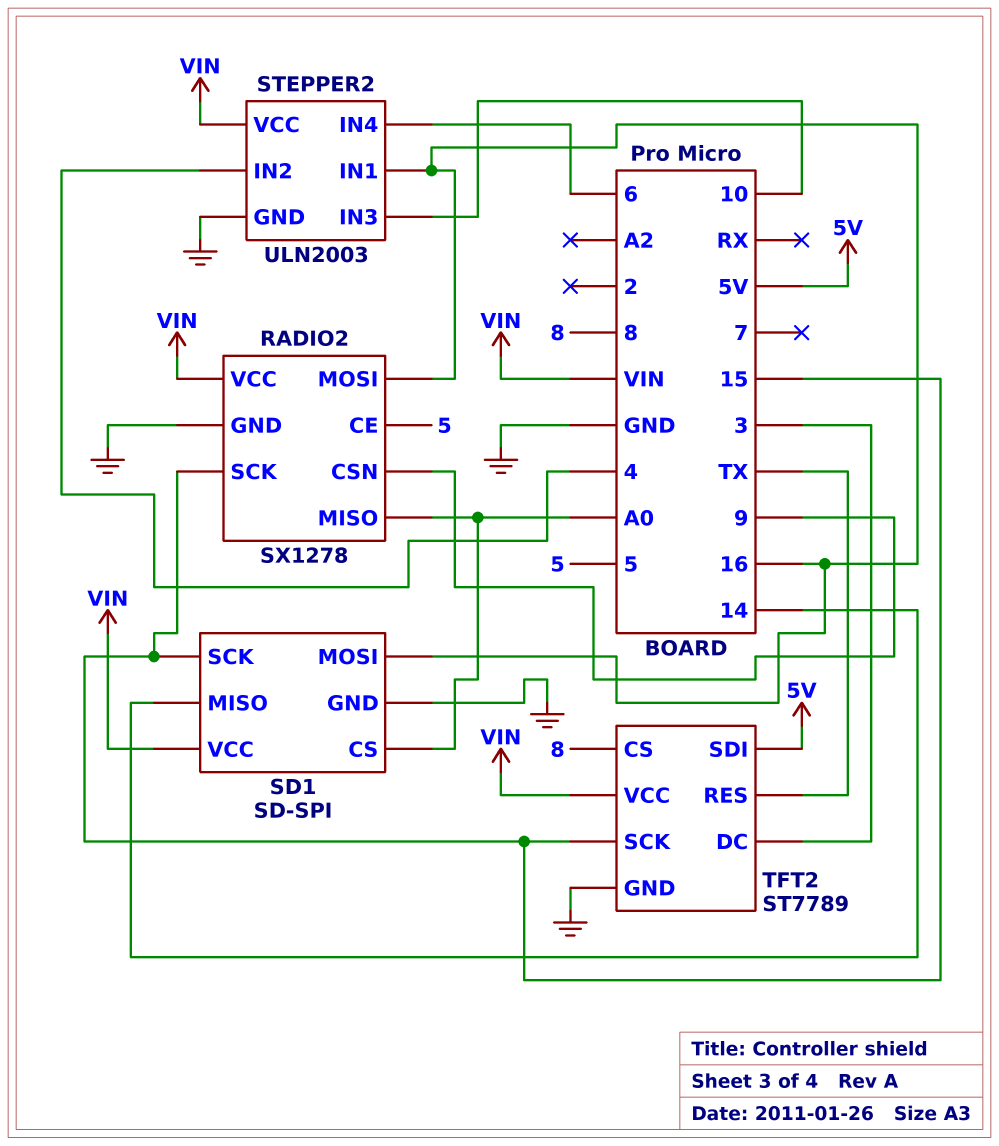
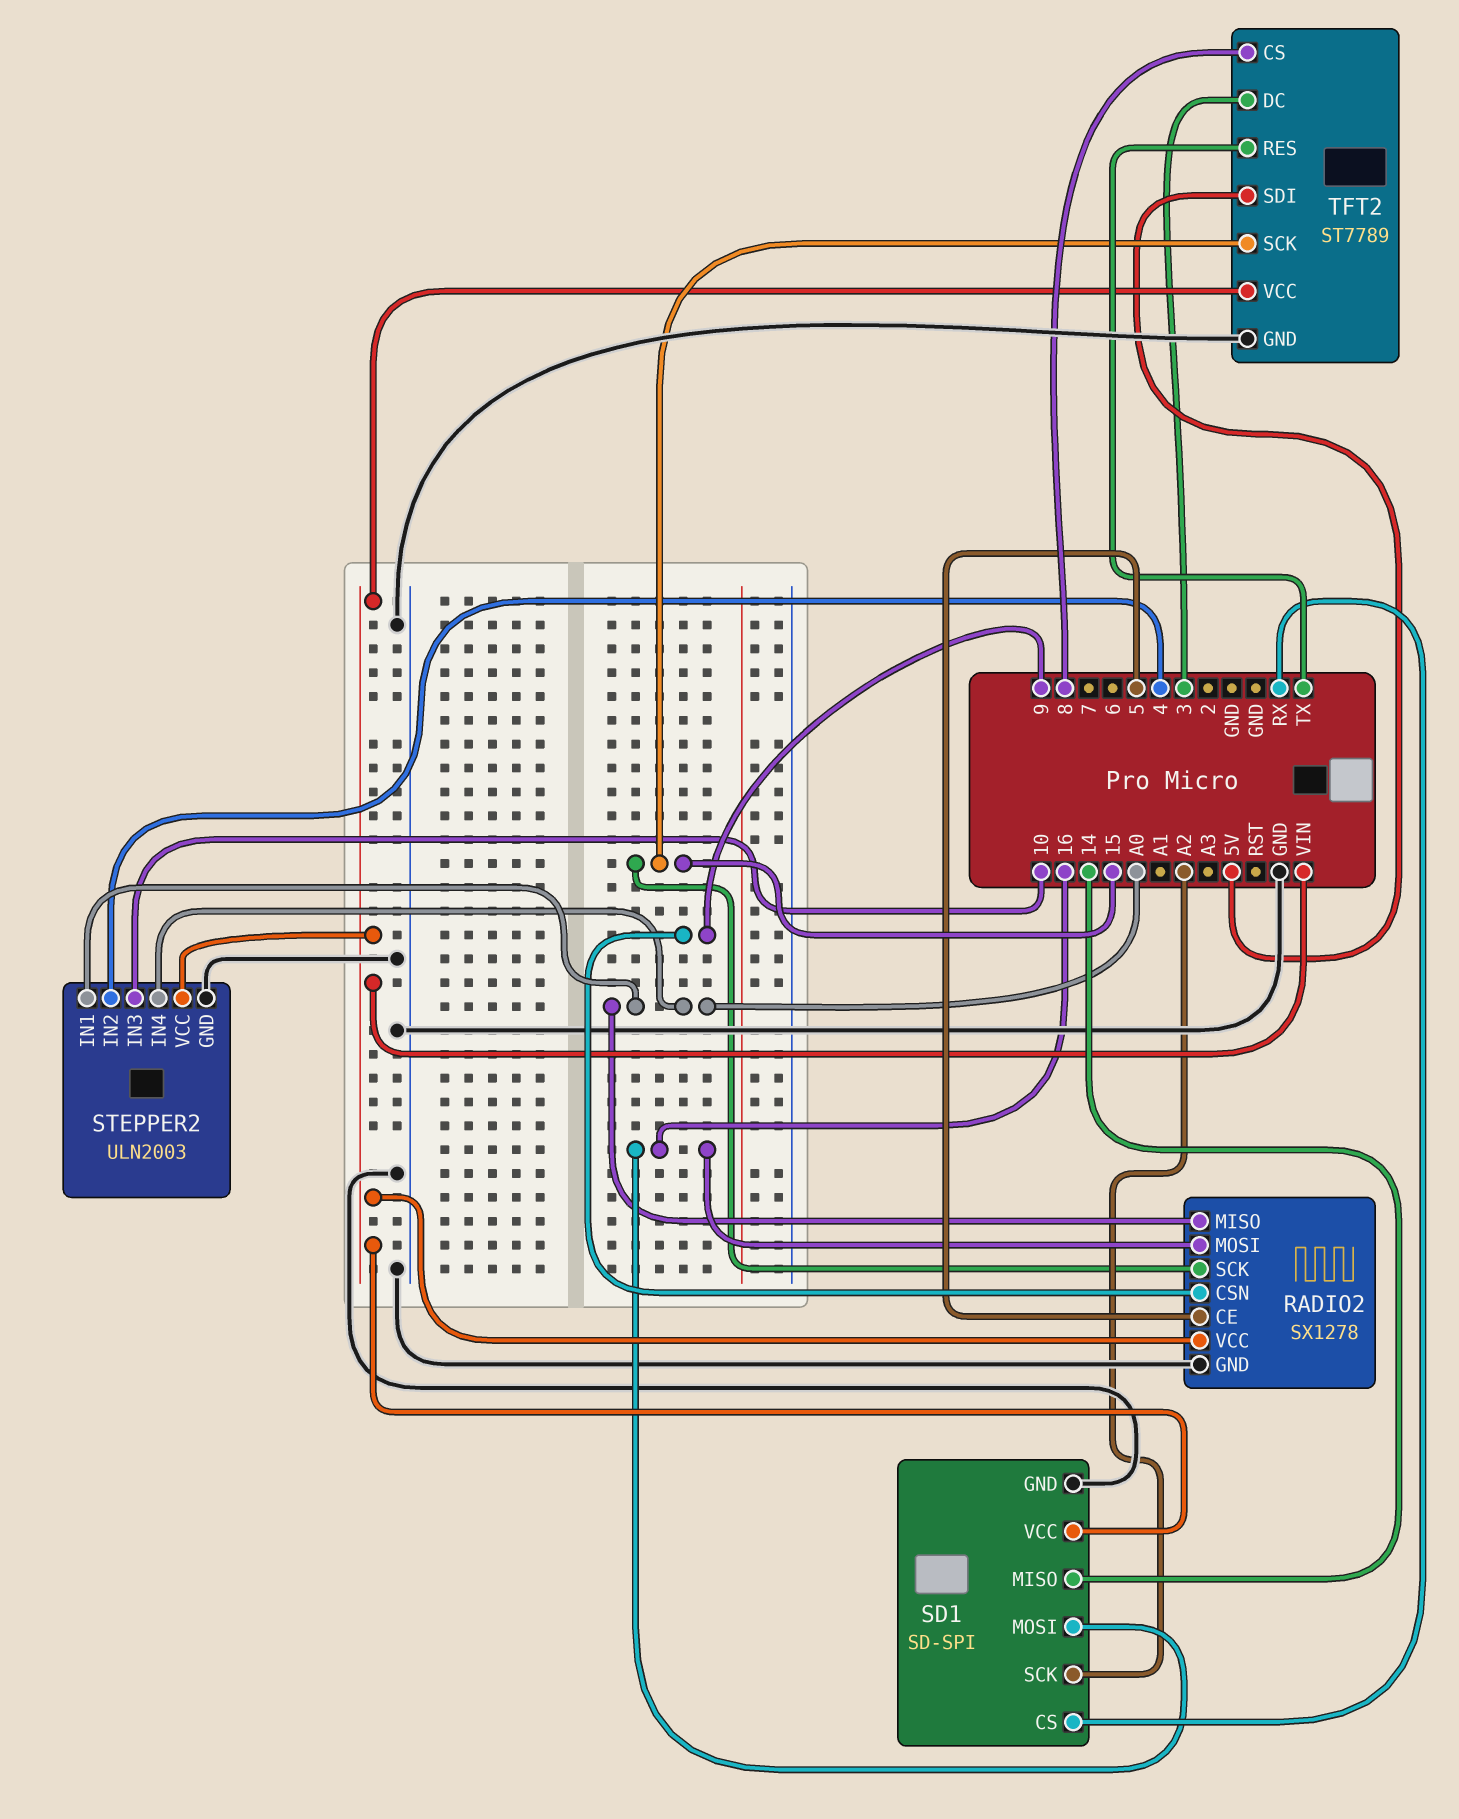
SD1 pin CS: A0 -> RX
SD1 pin SCK: 15 -> A2
STEPPER2 pin IN1: 16 -> A0
STEPPER2 pin IN4: 6 -> A0

